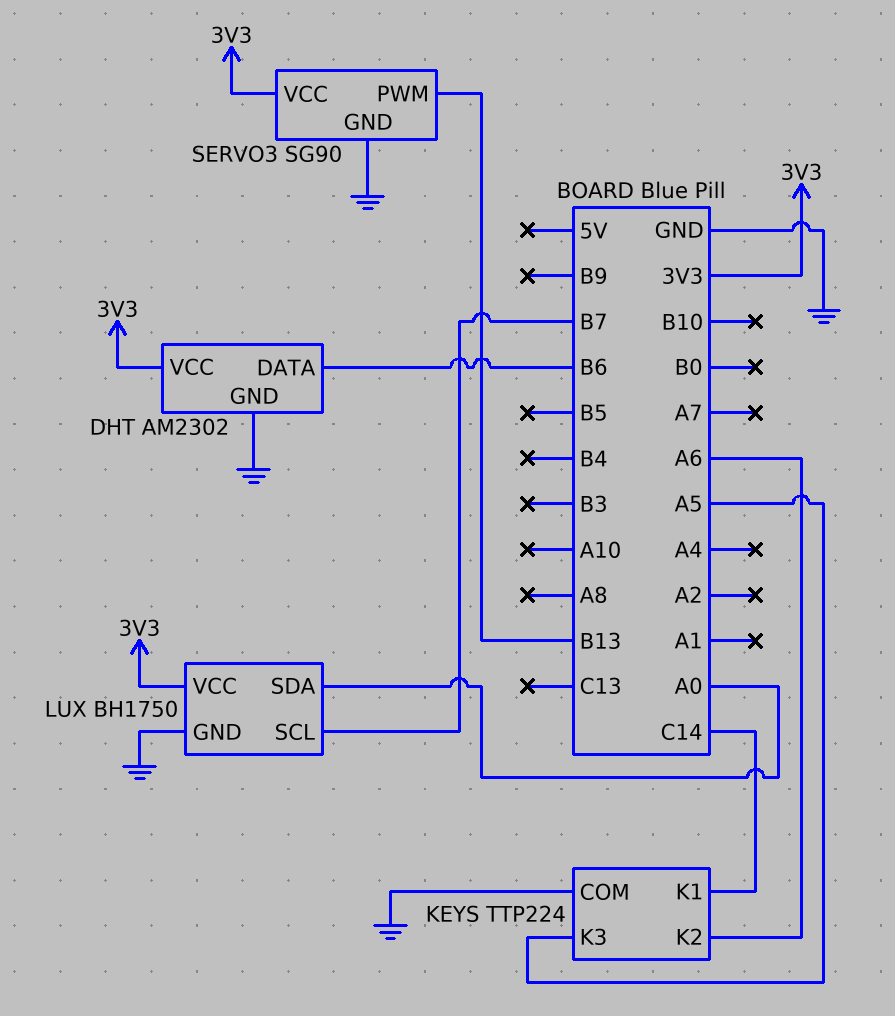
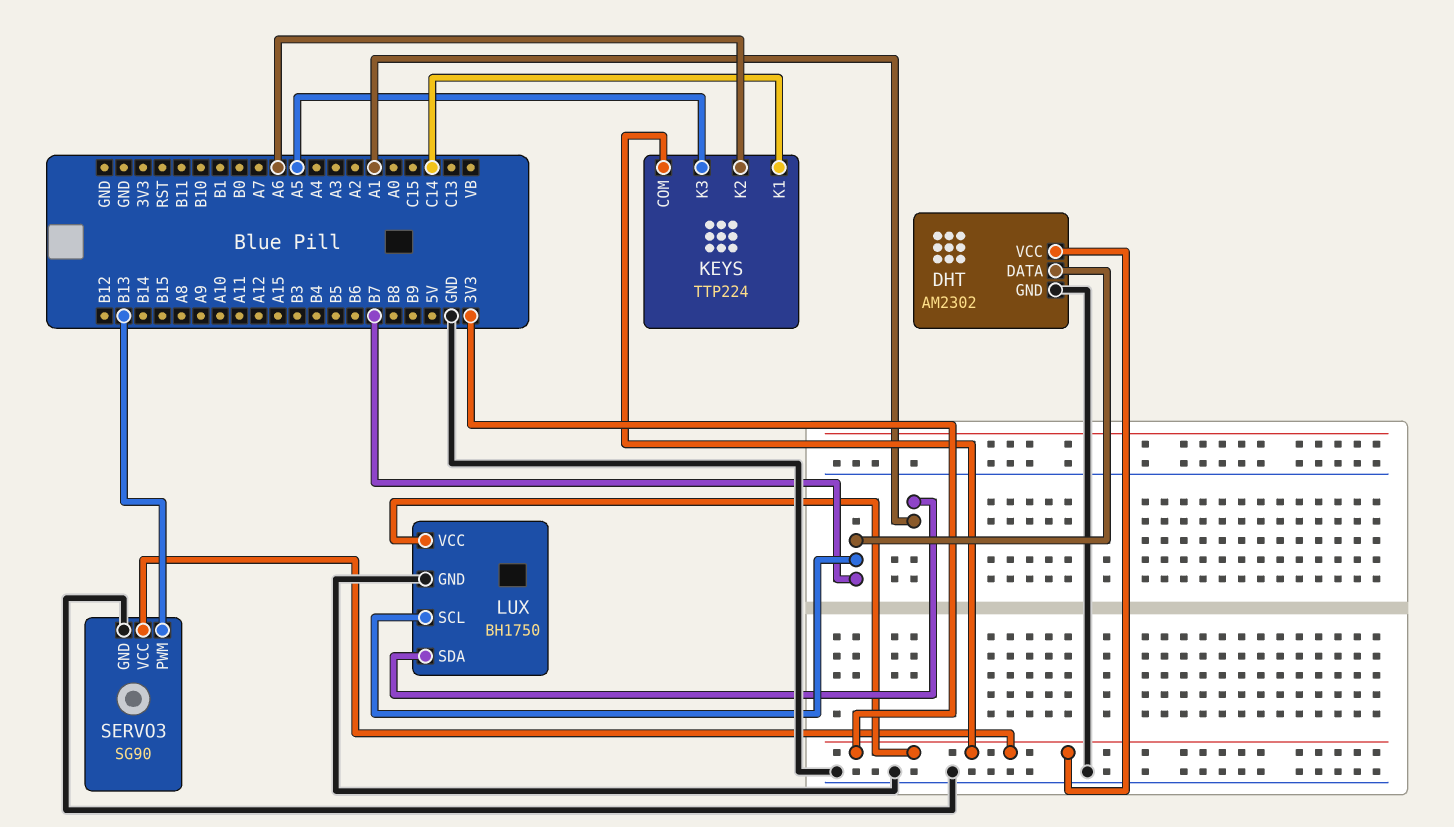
DHT pin DATA: B6 -> B7
KEYS pin COM: GND -> 3V3
LUX pin SDA: A0 -> A1

